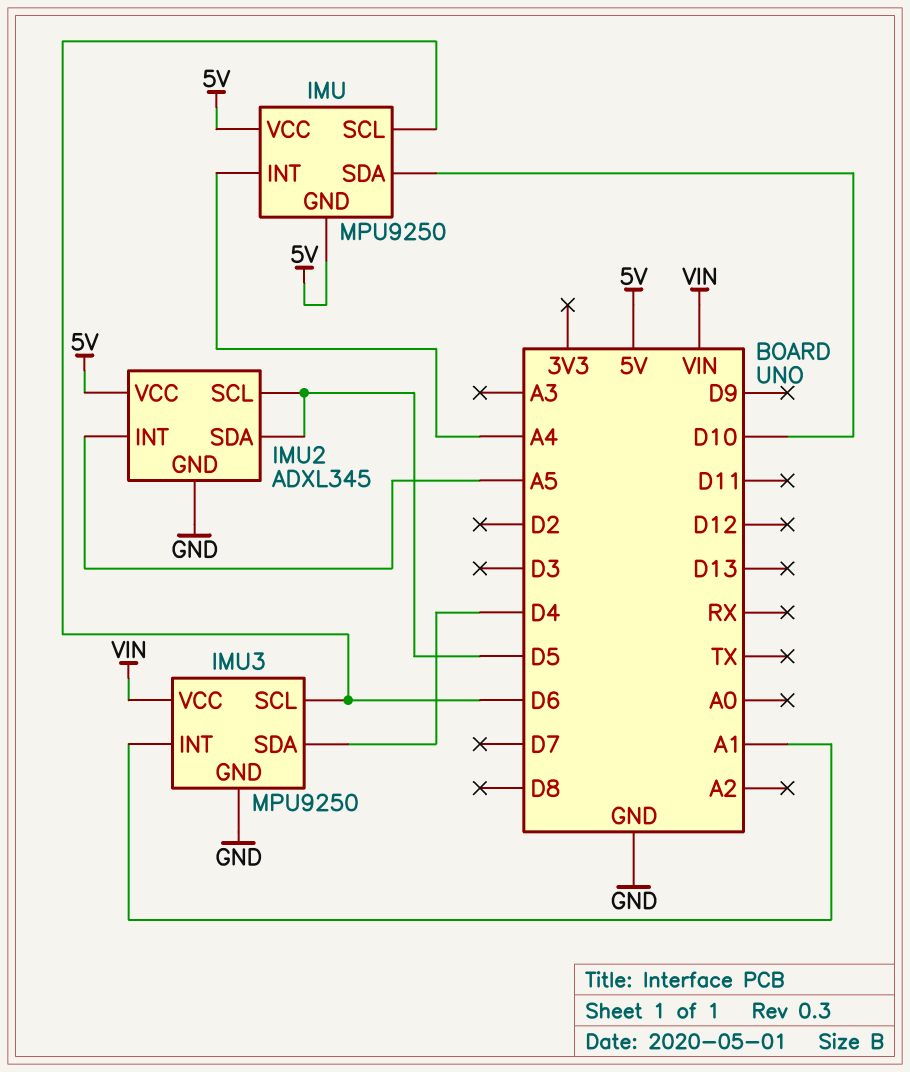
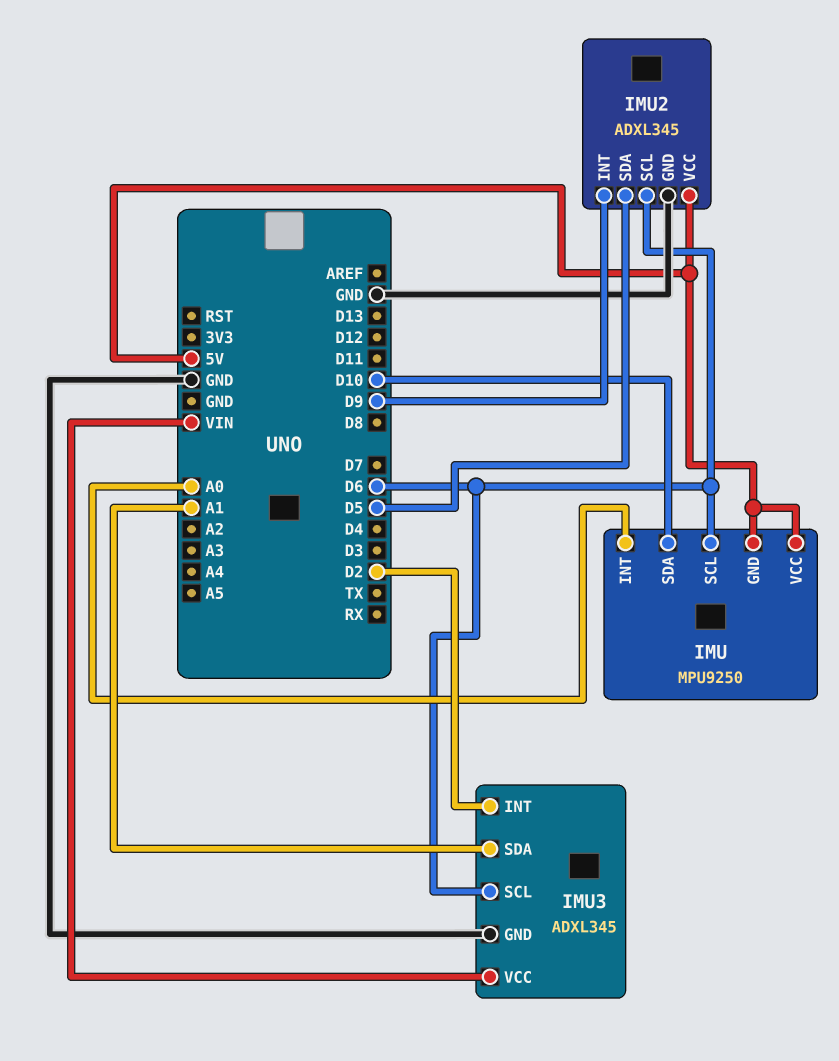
IMU pin INT: A4 -> A0
IMU2 pin INT: A5 -> D9
IMU2 pin SCL: D5 -> D6
IMU3: MPU9250 -> ADXL345
IMU3 pin INT: A1 -> D2
IMU3 pin SDA: D4 -> A1

